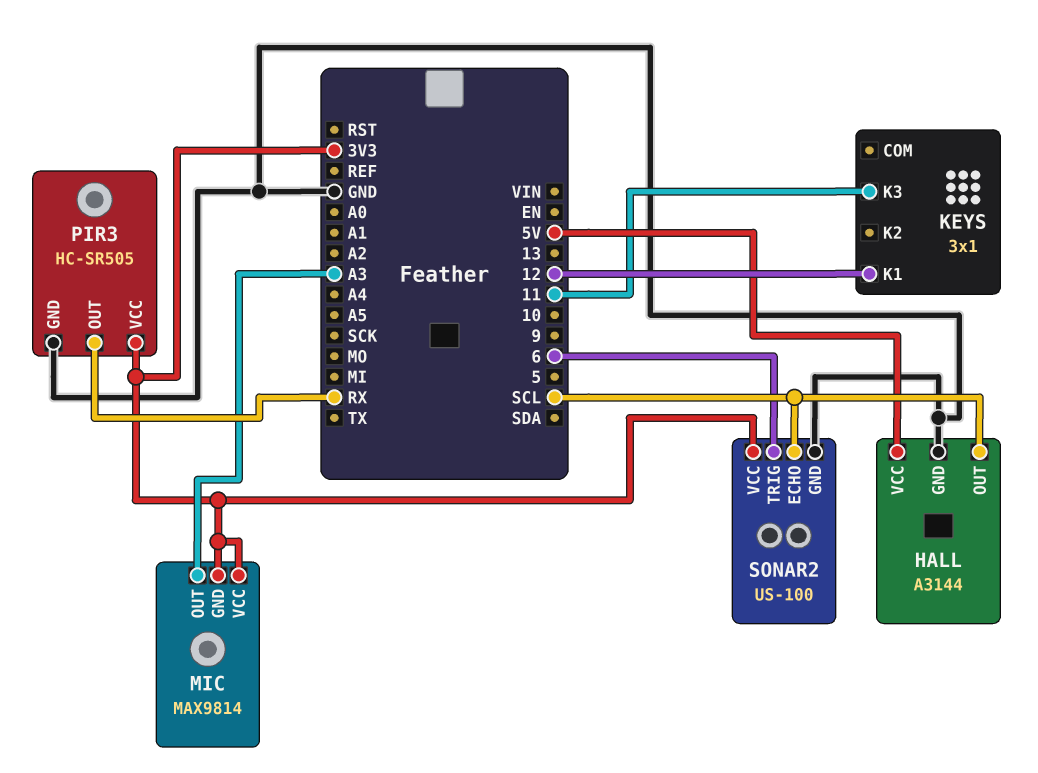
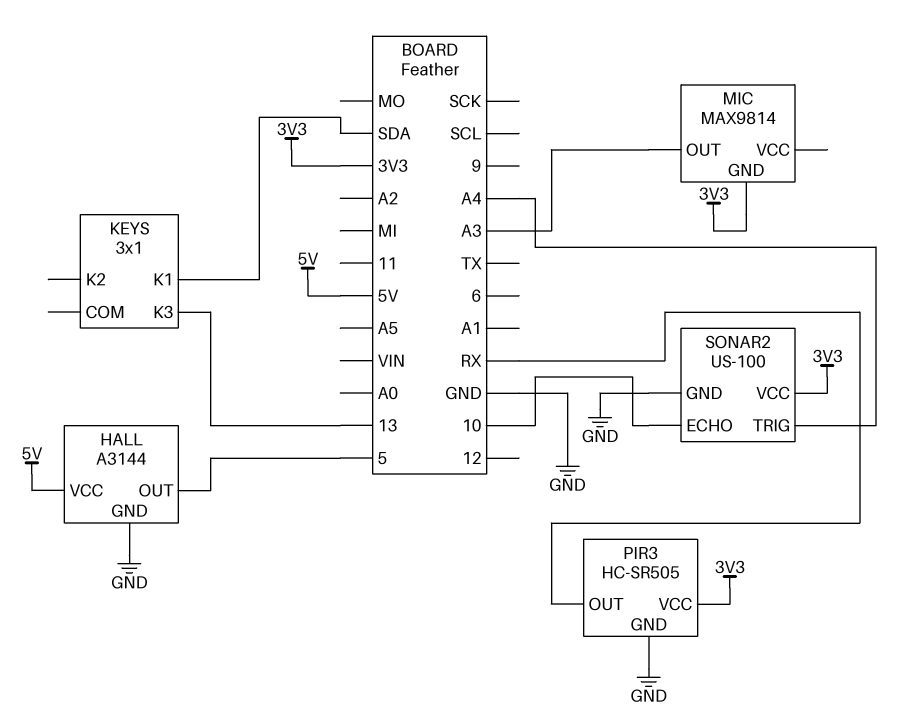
HALL pin OUT: SCL -> 5
KEYS pin K1: 12 -> SDA
KEYS pin K3: 11 -> 13
MIC pin VCC: 3V3 -> none
SONAR2 pin ECHO: SCL -> 10
SONAR2 pin TRIG: 6 -> A4

